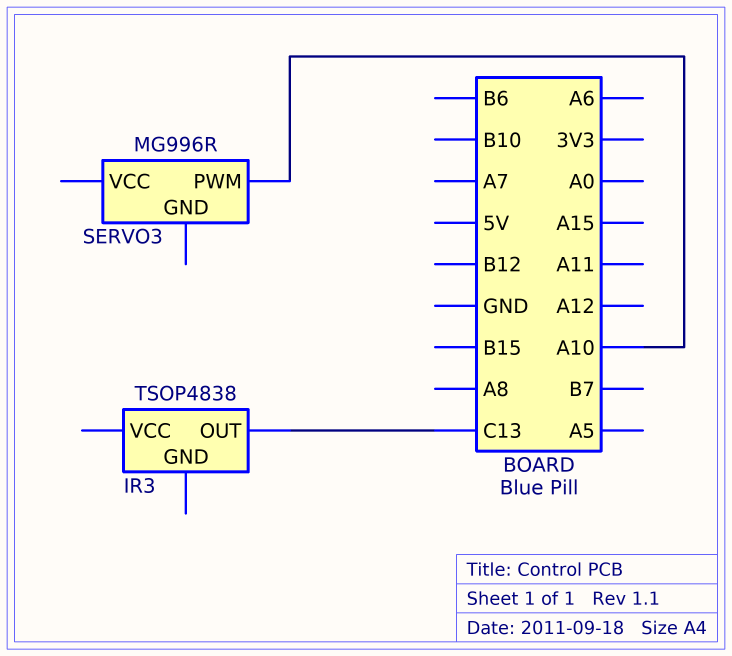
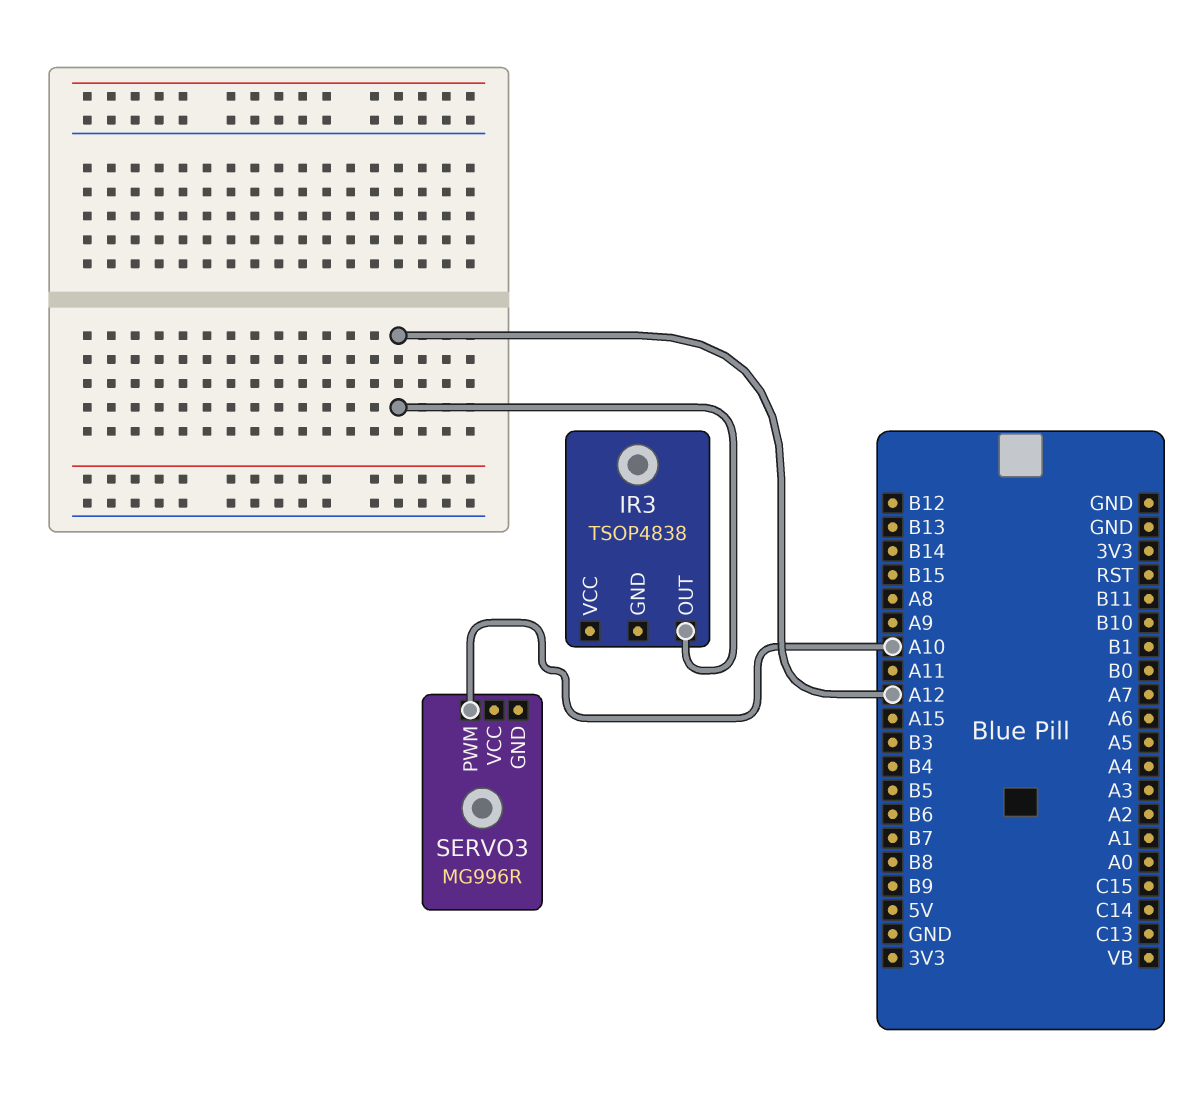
IR3 pin OUT: C13 -> A12

